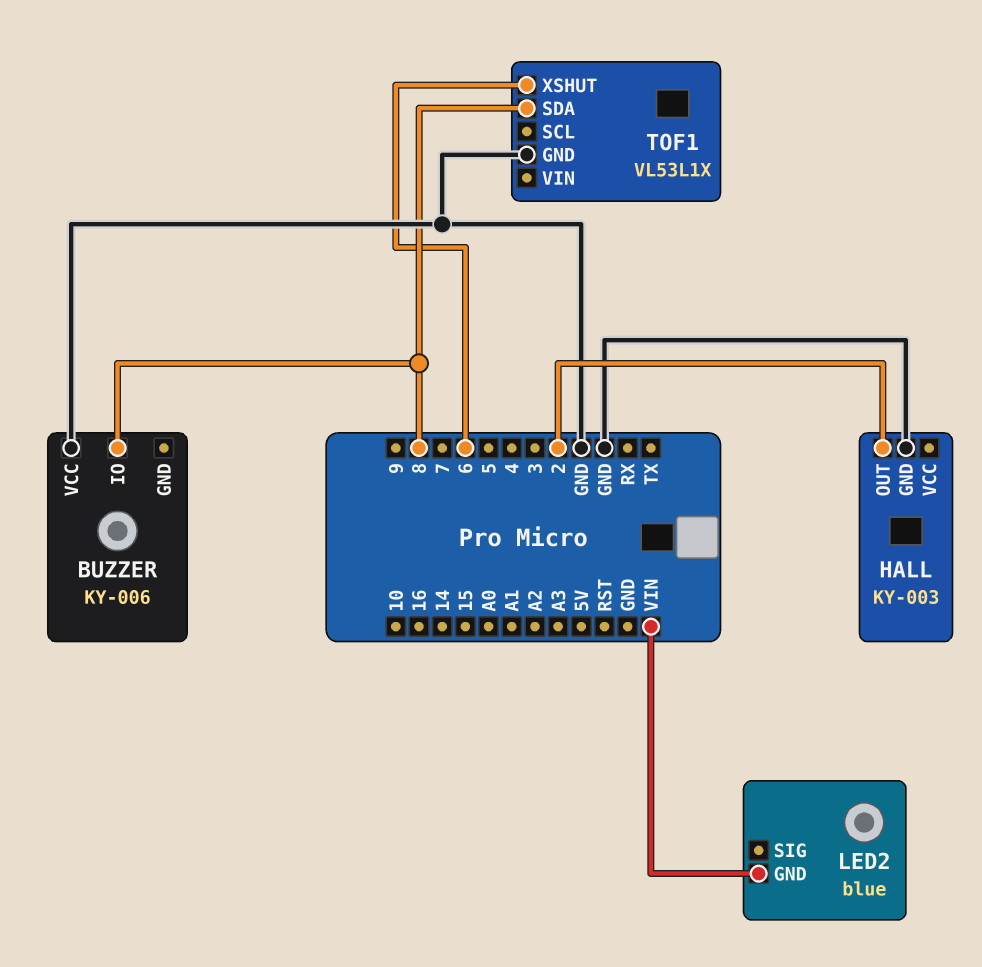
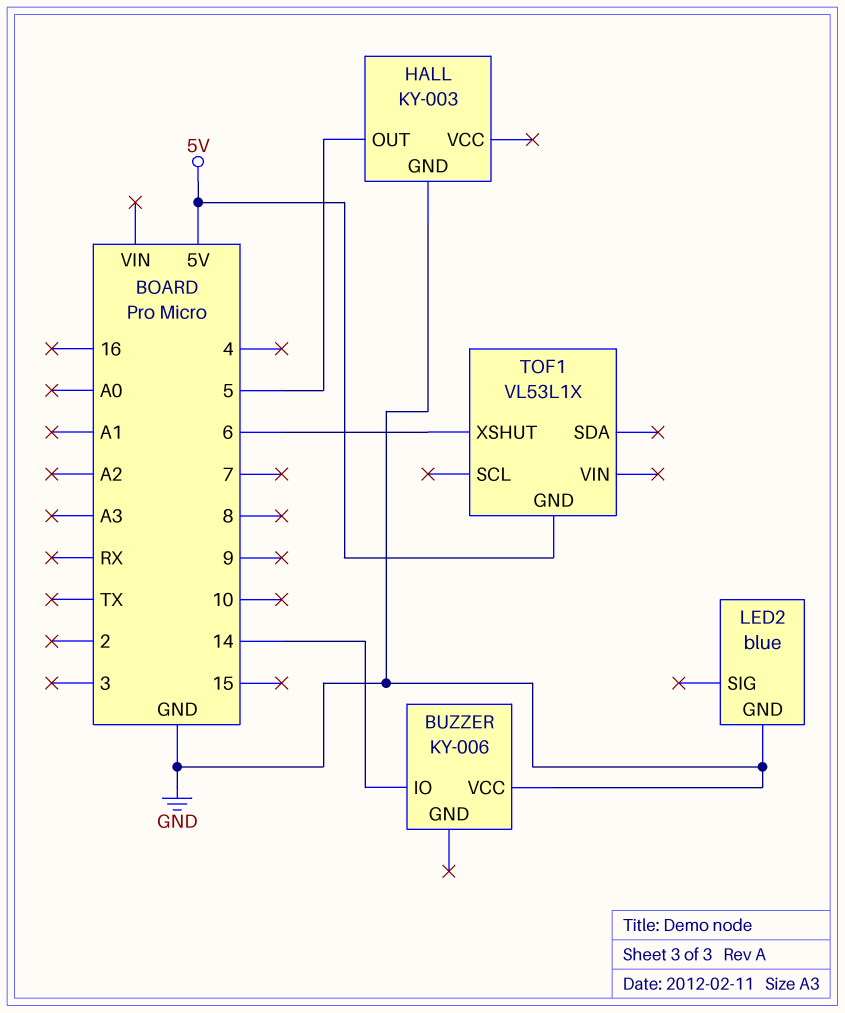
BUZZER pin IO: 8 -> 14
HALL pin OUT: 2 -> 5
LED2 pin GND: VIN -> GND
TOF1 pin GND: GND -> 5V
TOF1 pin SDA: 8 -> none

